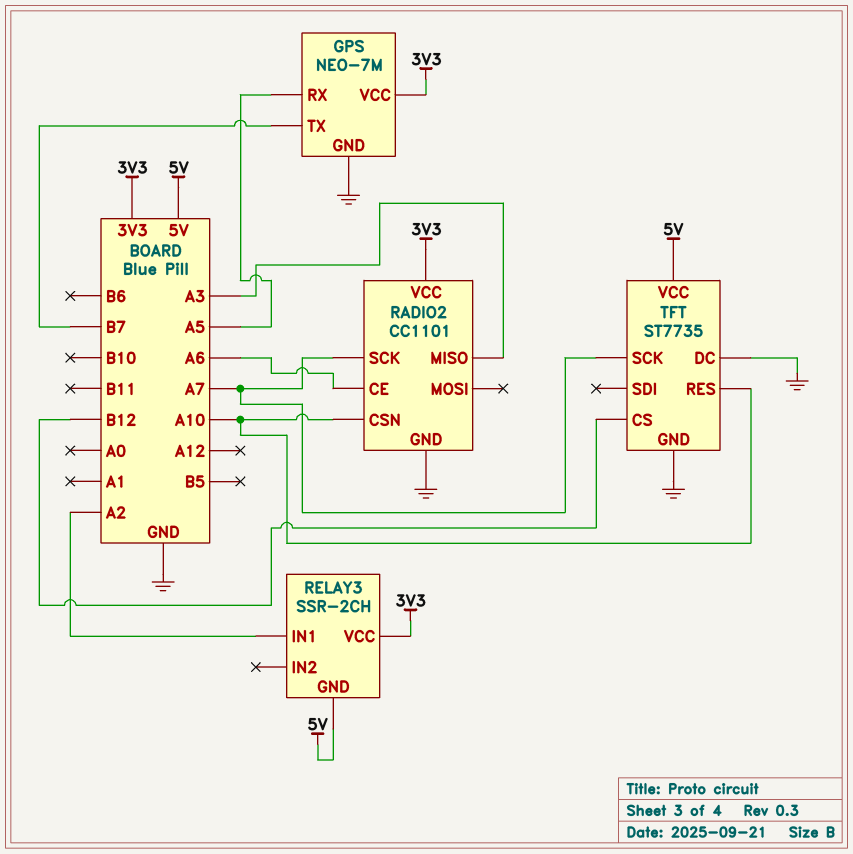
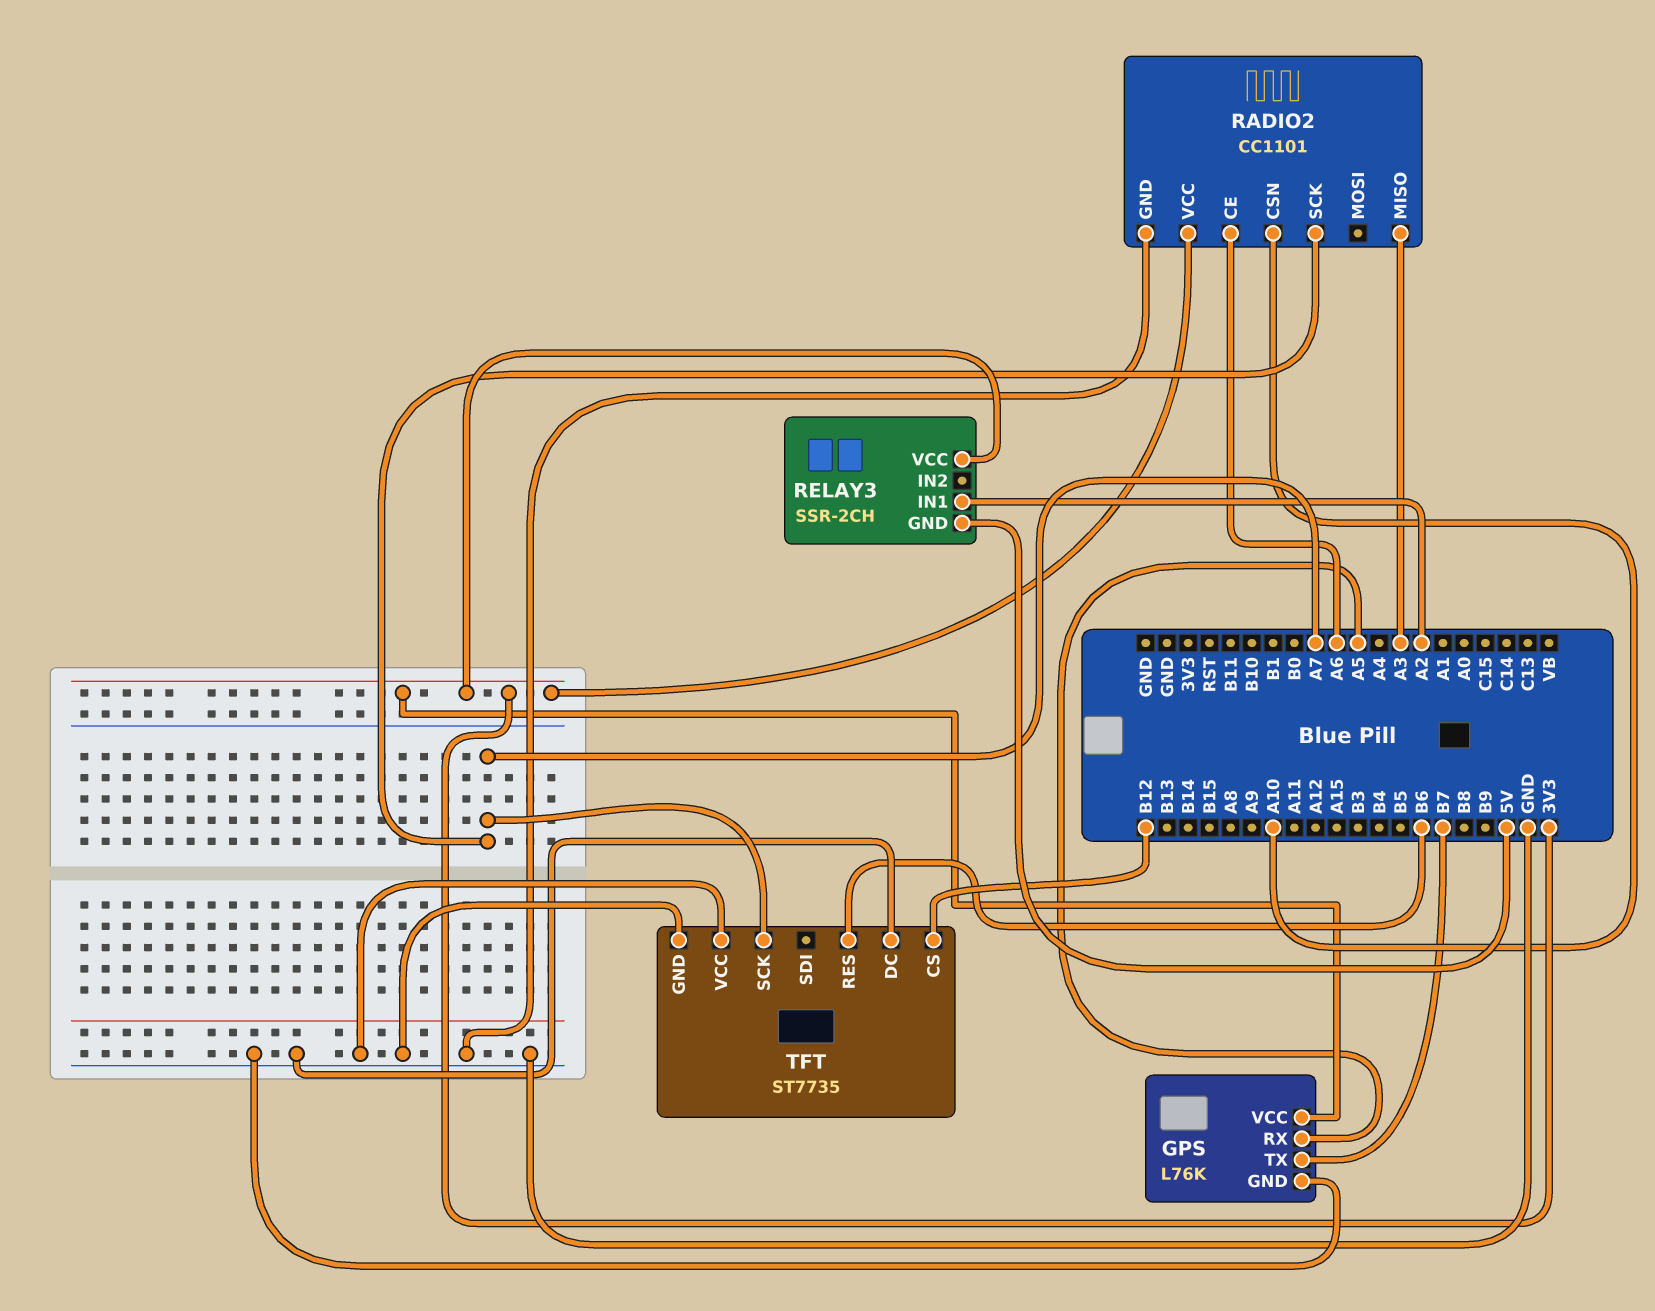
GPS: NEO-7M -> L76K
TFT pin RES: A10 -> B6
TFT pin VCC: 5V -> GND

